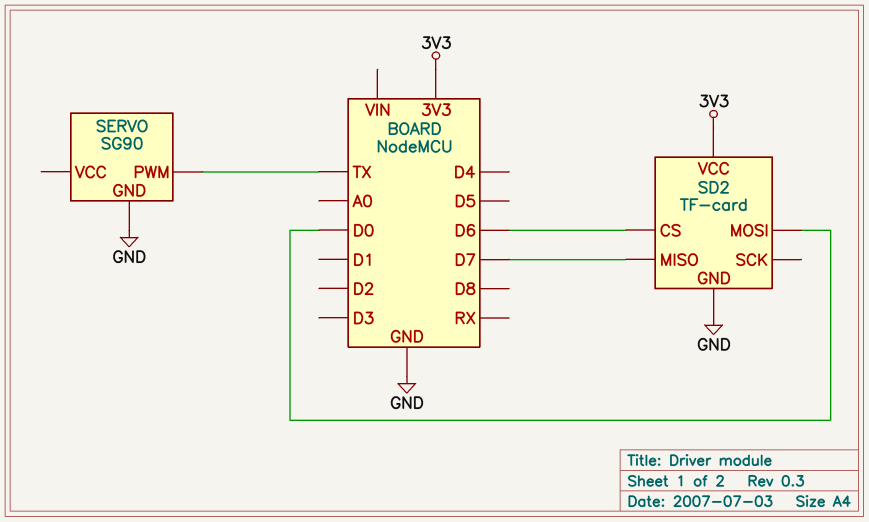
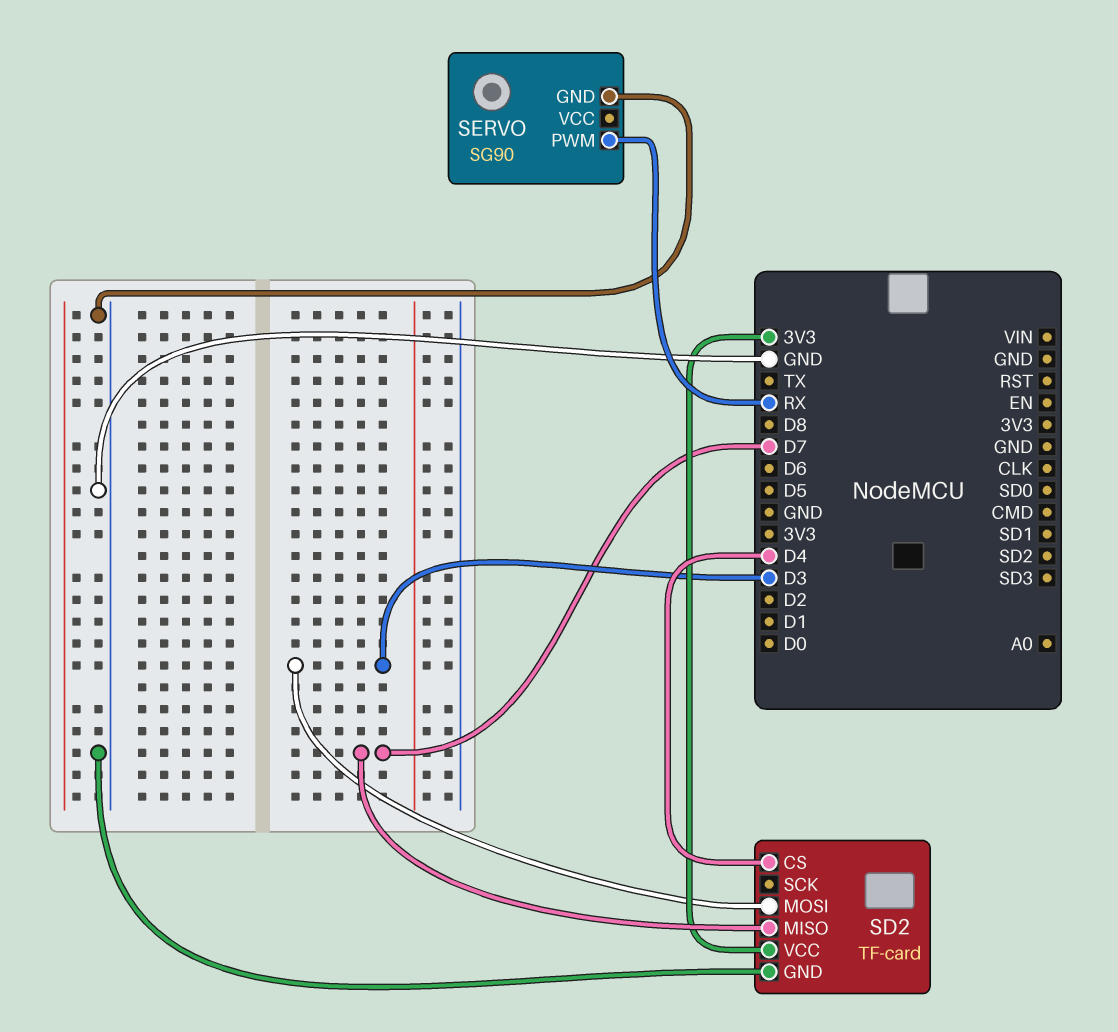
SD2 pin CS: D6 -> D4
SD2 pin MOSI: D0 -> D3
SERVO pin PWM: TX -> RX

